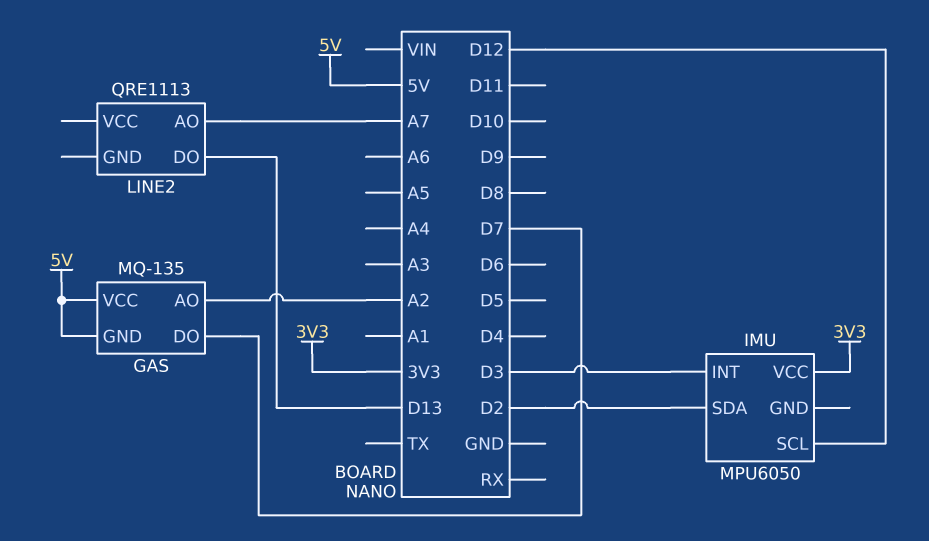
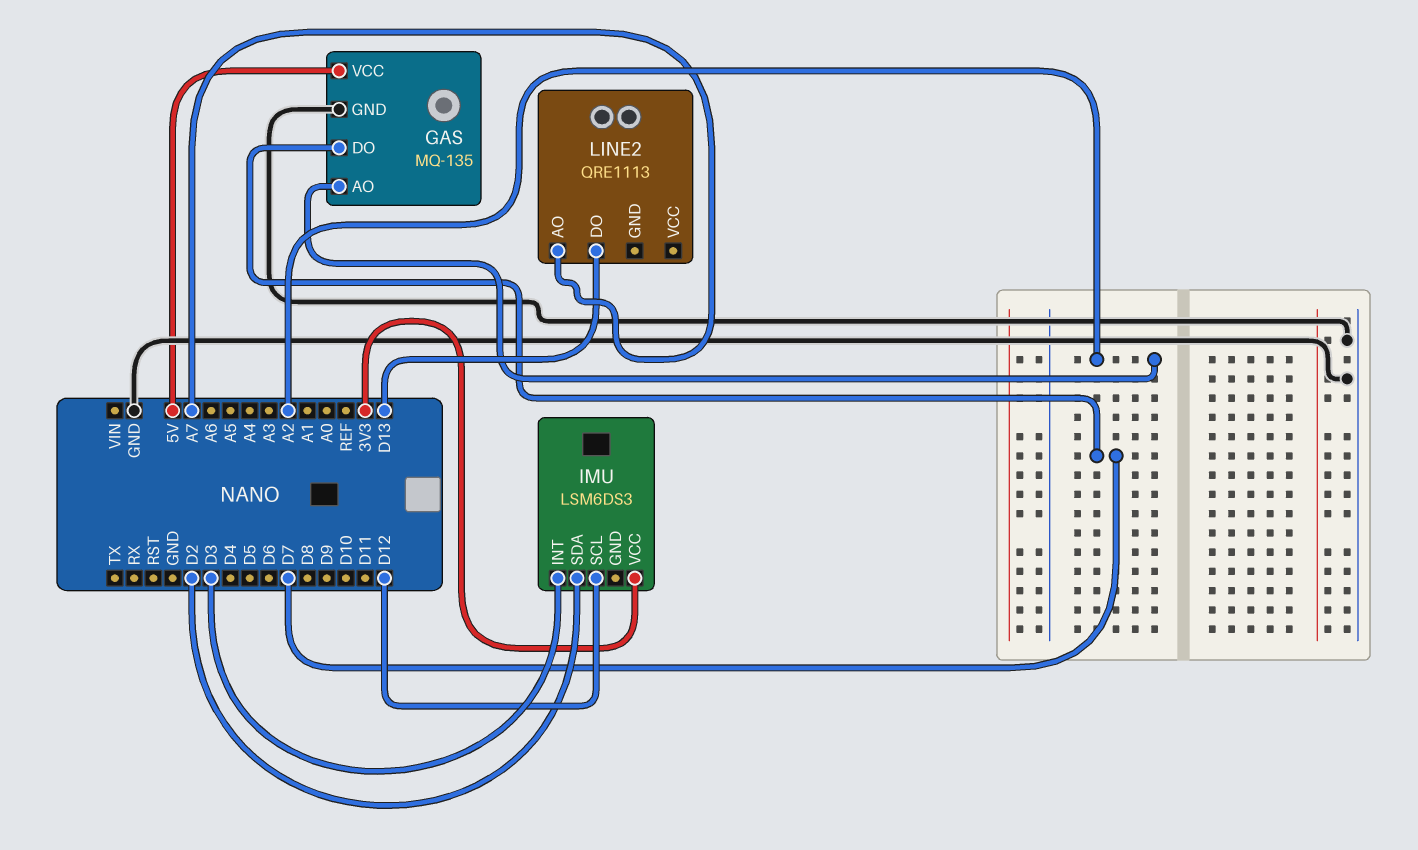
GAS pin GND: 5V -> GND
IMU: MPU6050 -> LSM6DS3

